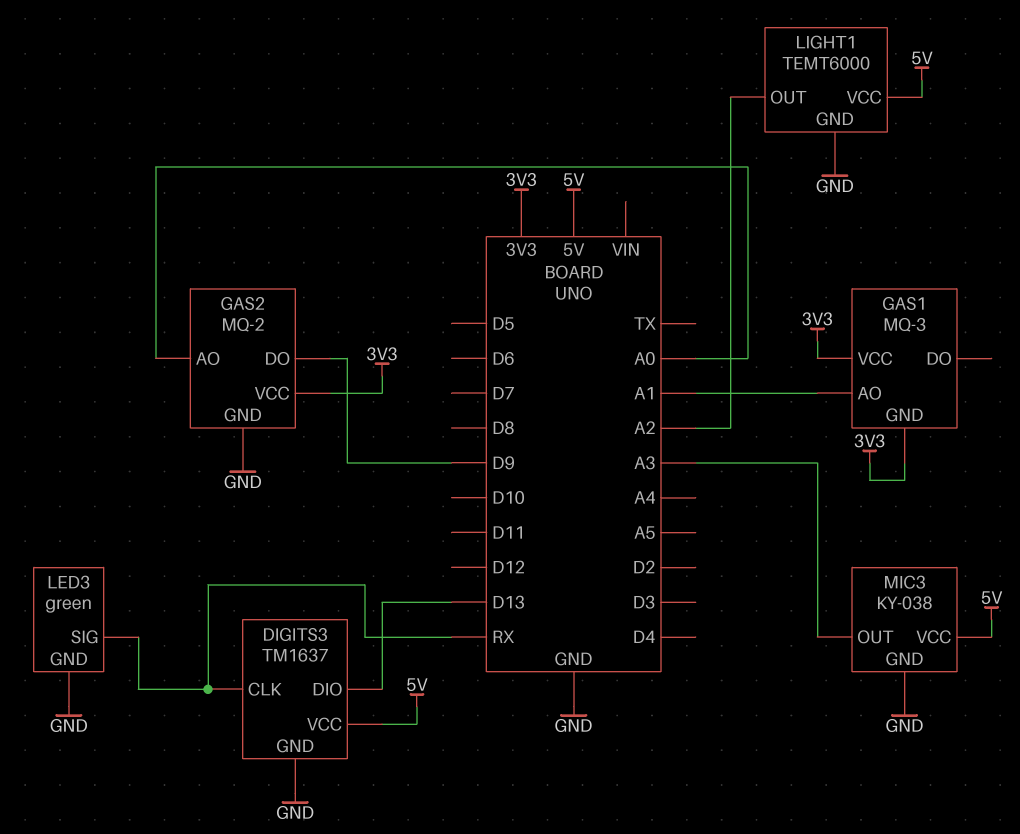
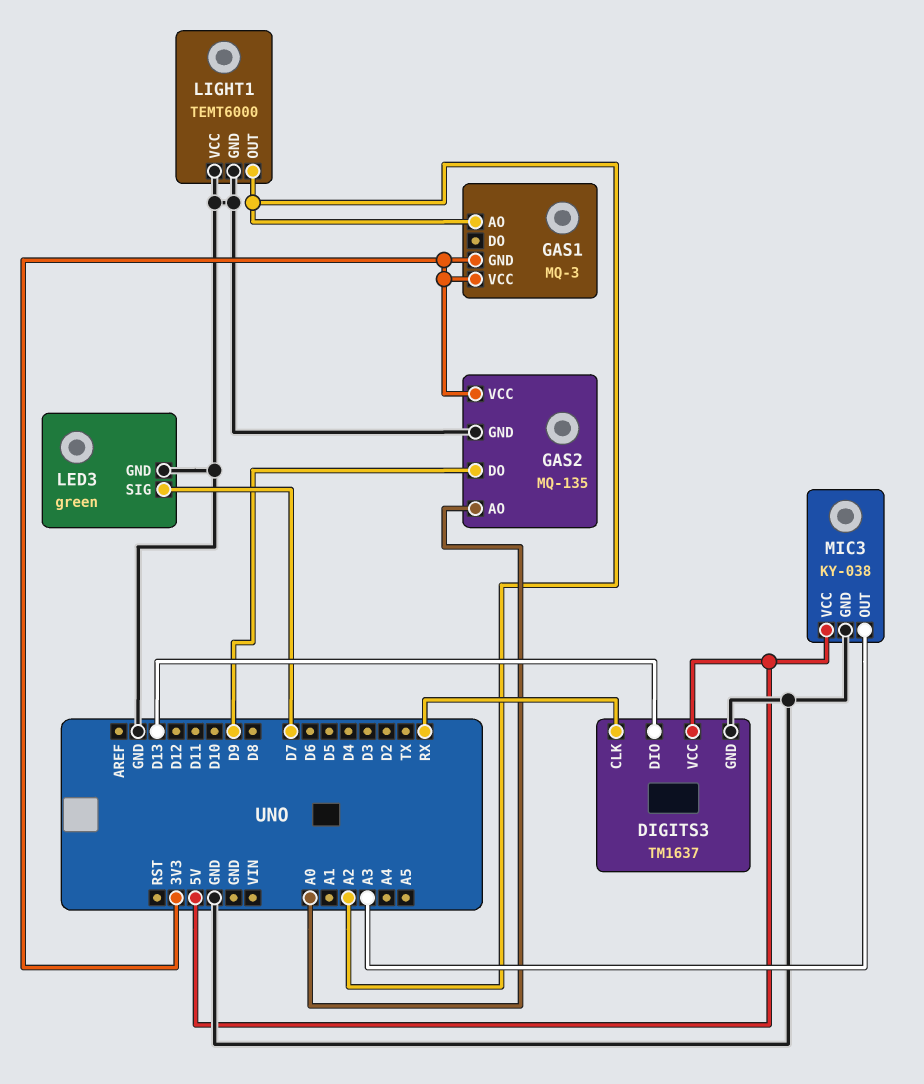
GAS1 pin AO: A1 -> A2
GAS2: MQ-2 -> MQ-135
LED3 pin SIG: RX -> D7
LIGHT1 pin VCC: 5V -> GND

